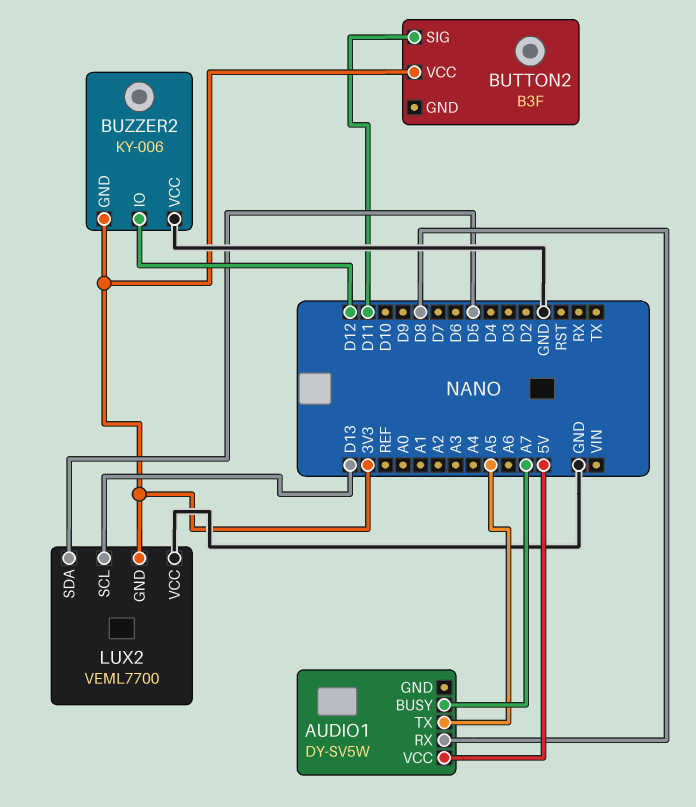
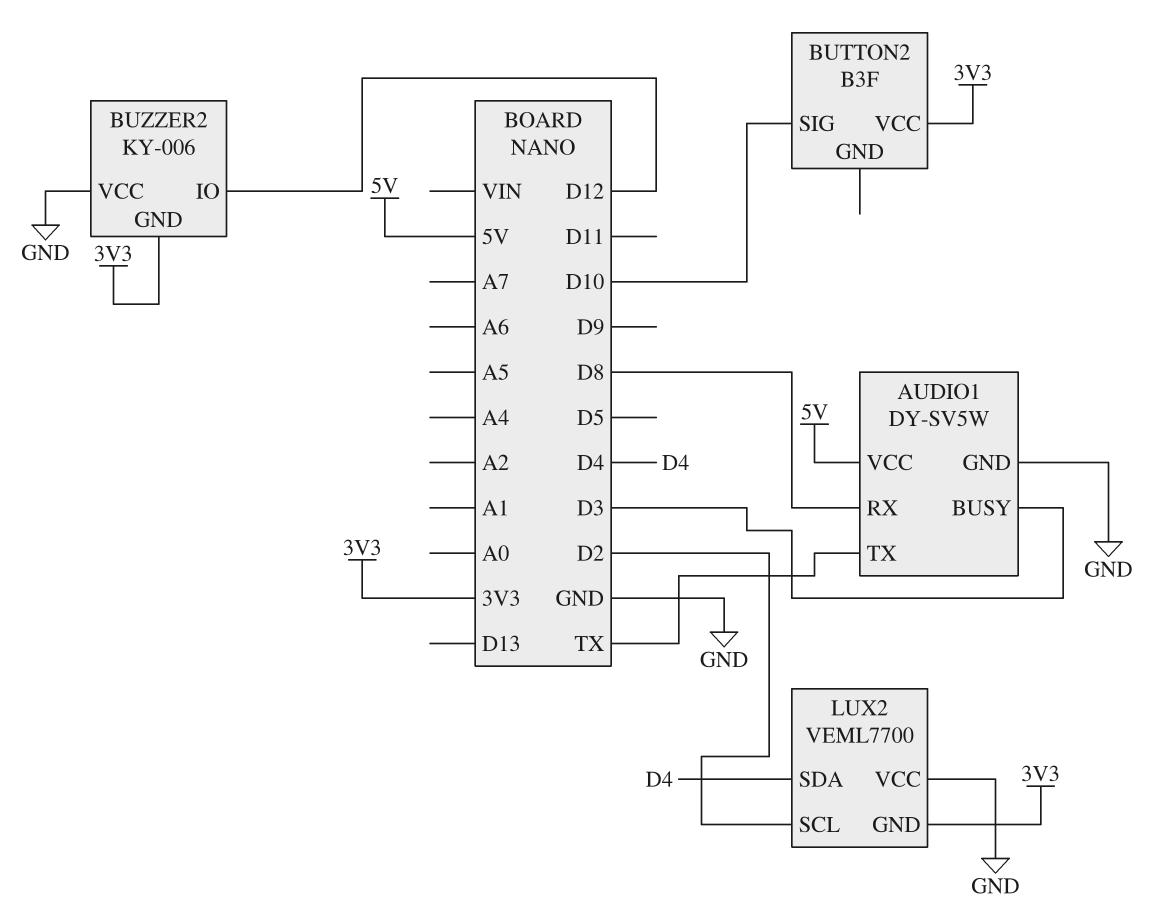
AUDIO1 pin BUSY: A7 -> D3
AUDIO1 pin GND: none -> GND
AUDIO1 pin TX: A5 -> TX
BUTTON2 pin SIG: D11 -> D10
LUX2 pin SCL: D13 -> D2
LUX2 pin SDA: D5 -> D4

